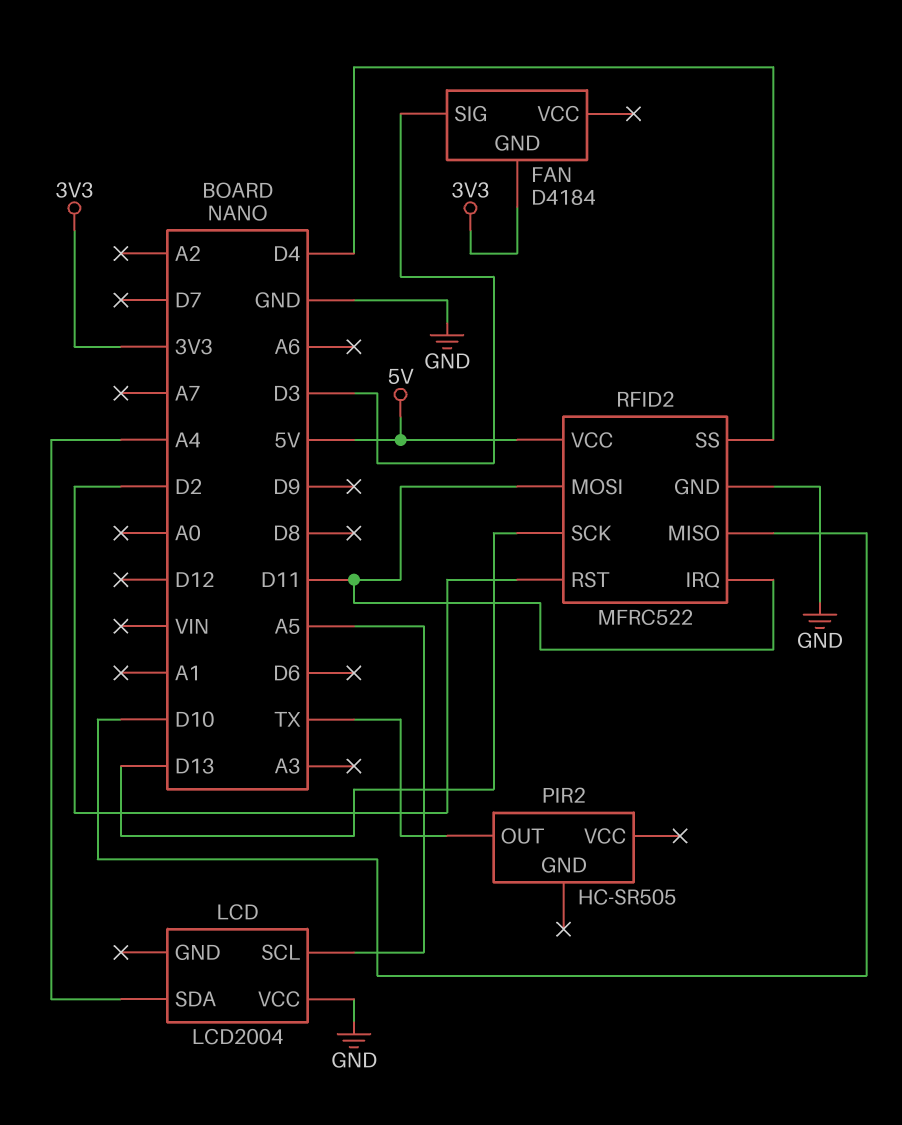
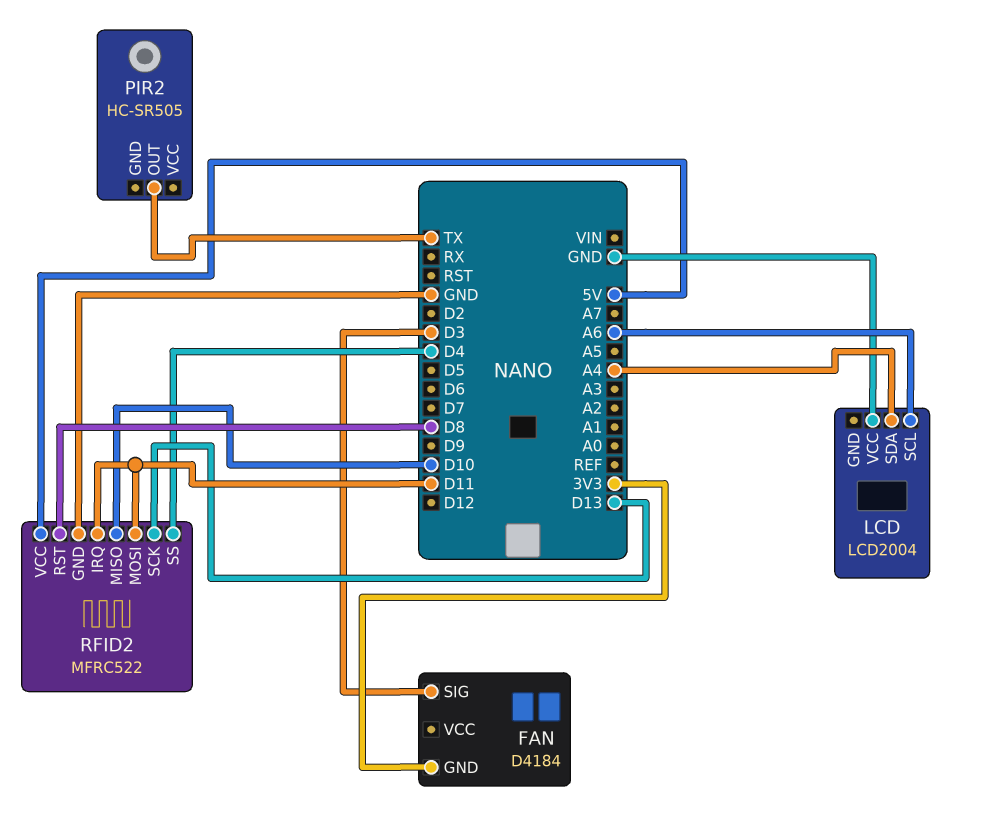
LCD pin SCL: A5 -> A6
RFID2 pin RST: D2 -> D8

